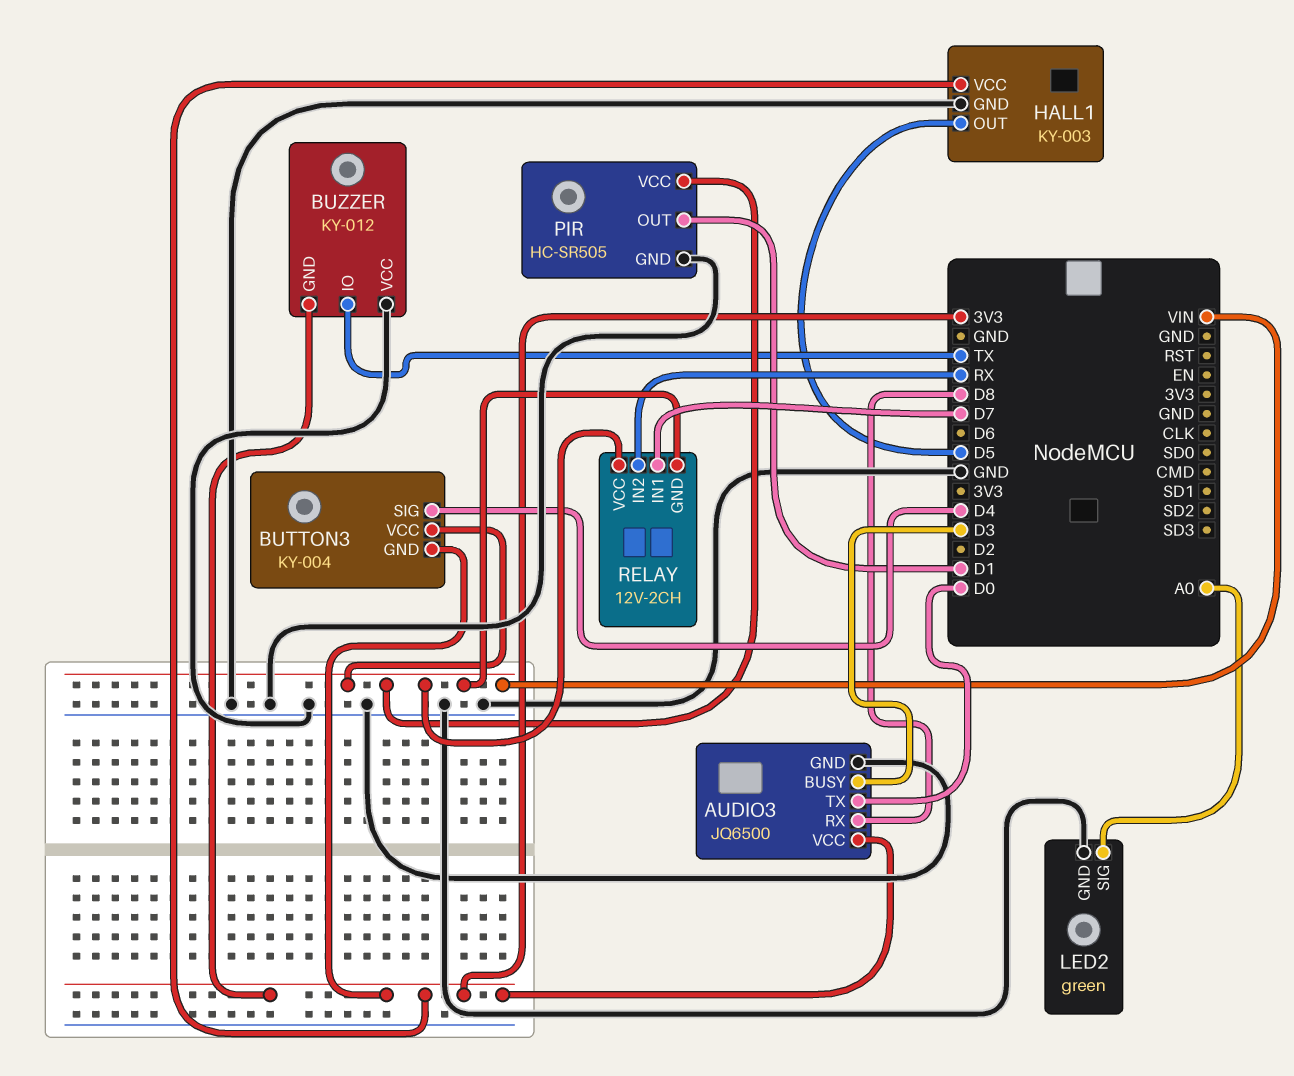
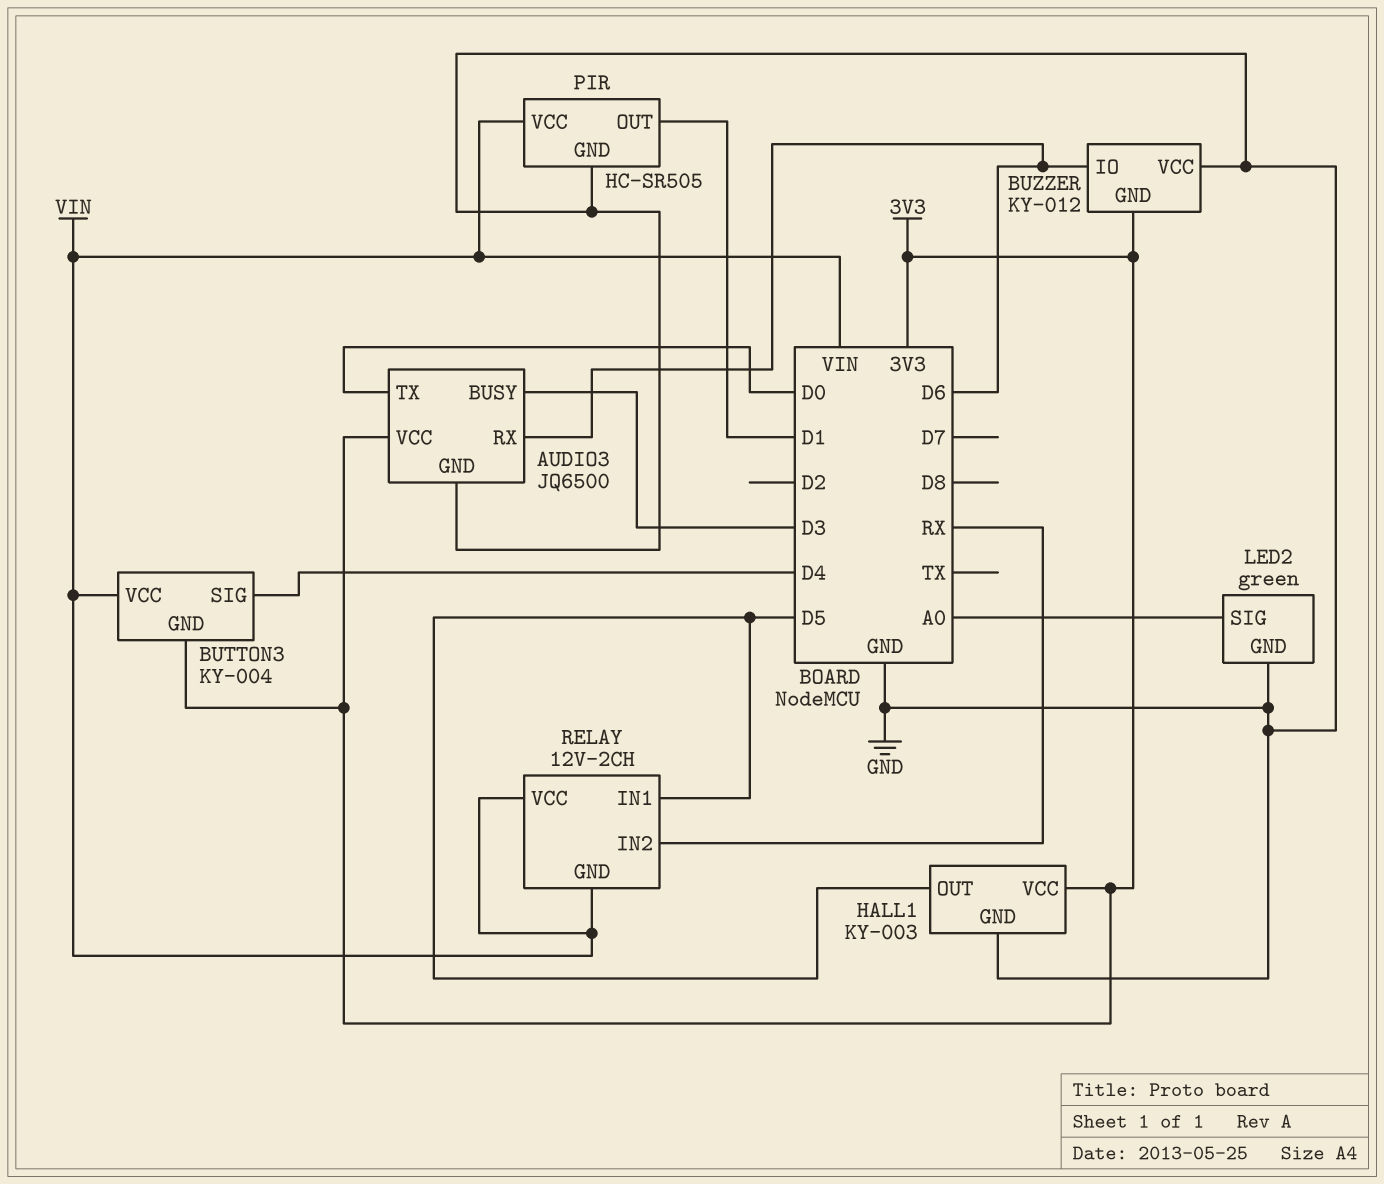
AUDIO3 pin RX: D8 -> D6
BUZZER pin IO: TX -> D6
RELAY pin IN1: D7 -> D5

